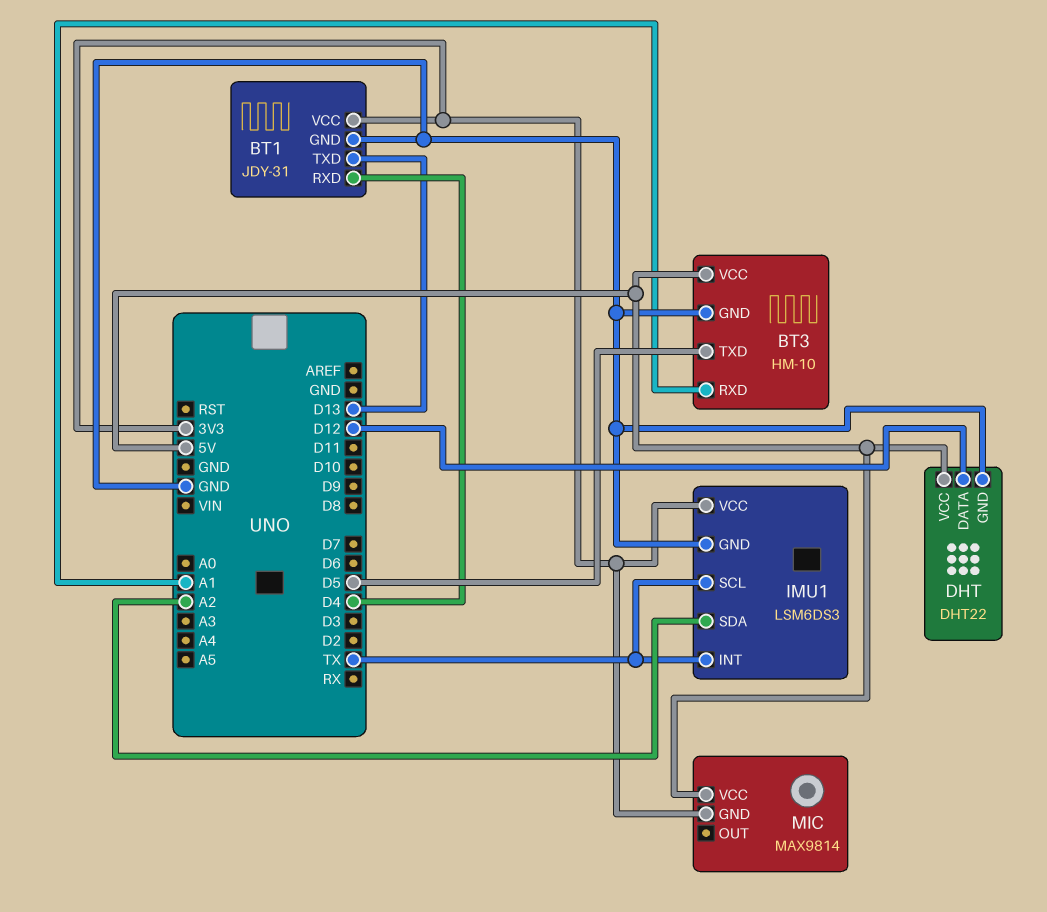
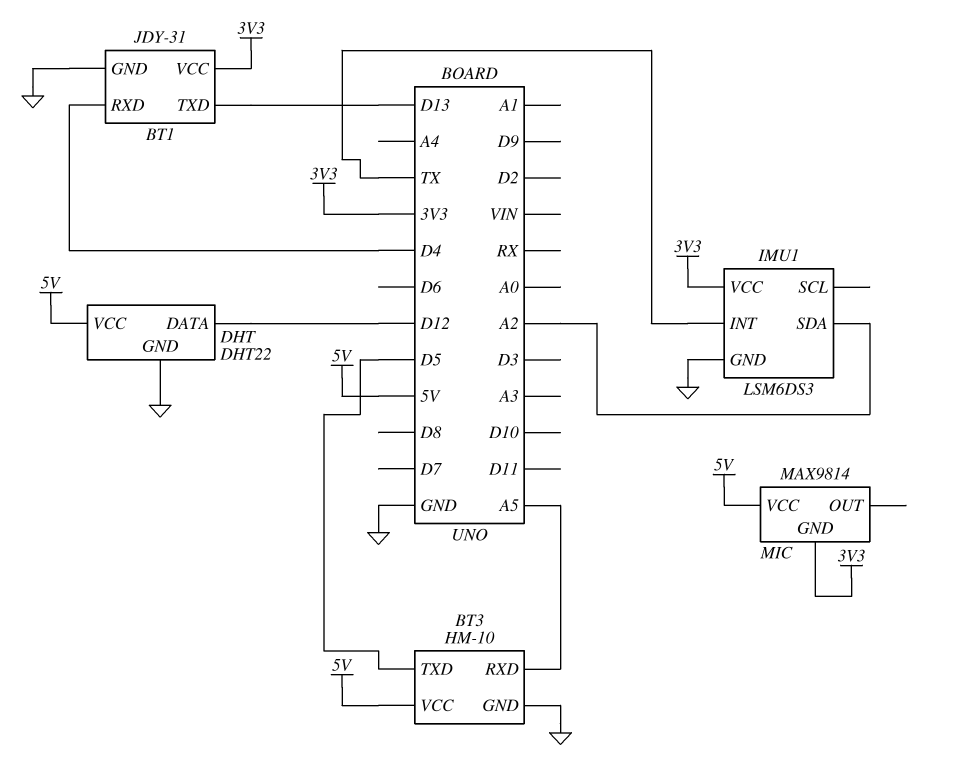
BT3 pin RXD: A1 -> A5
IMU1 pin SCL: TX -> none

